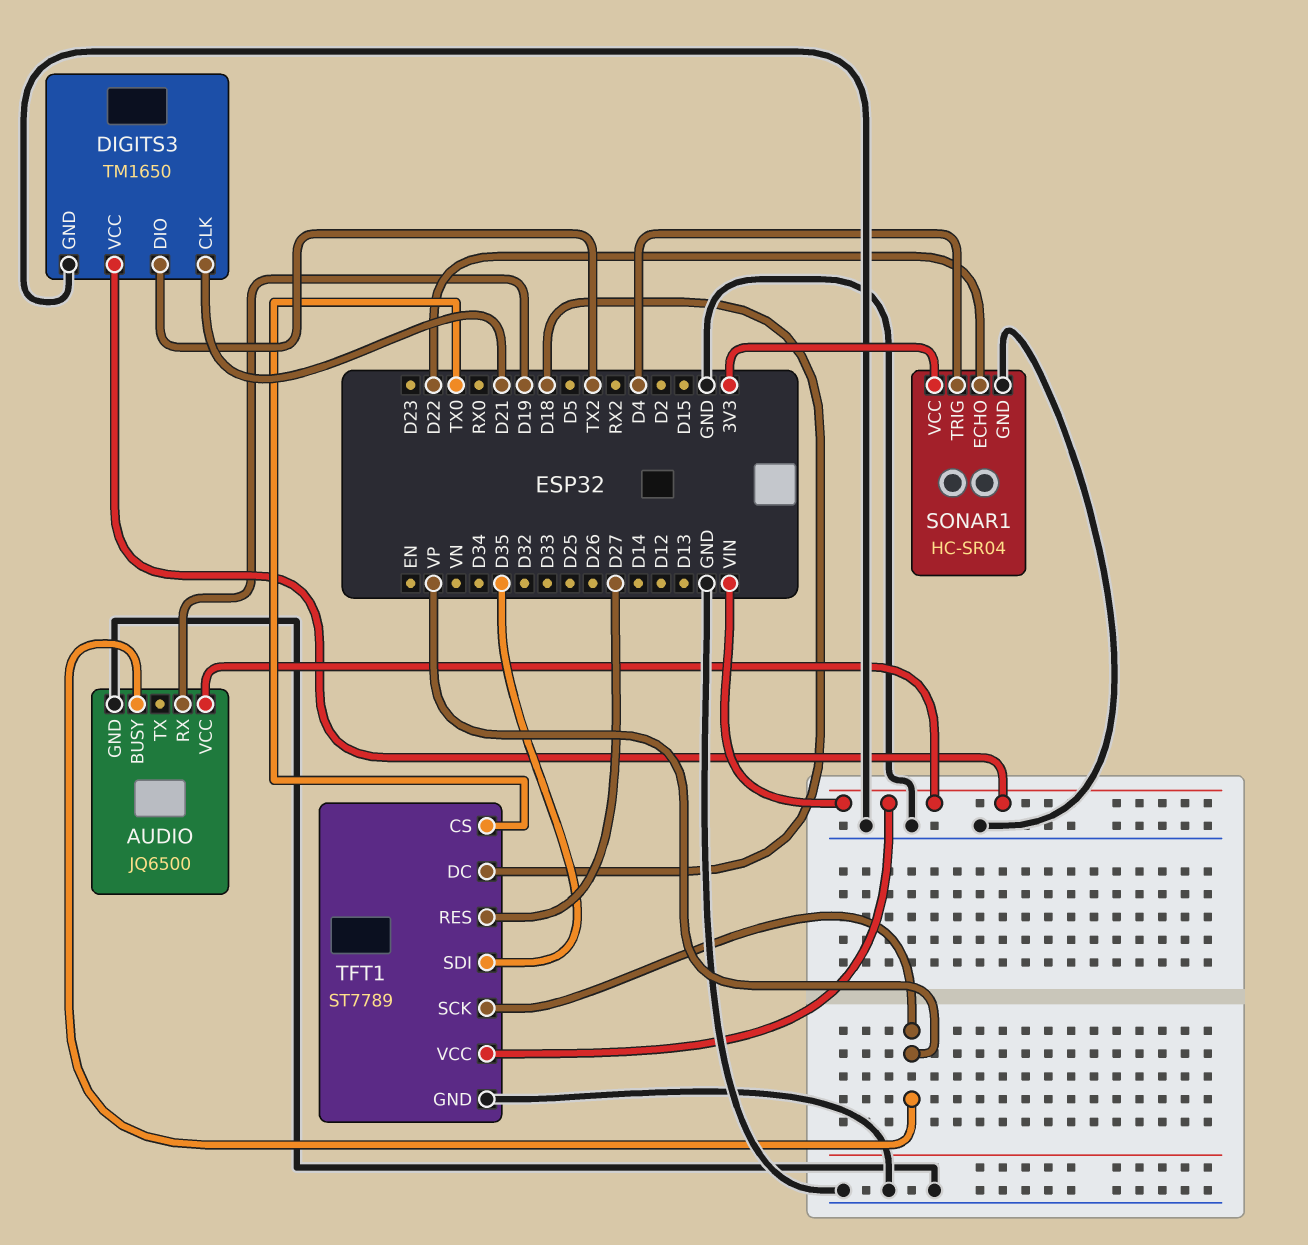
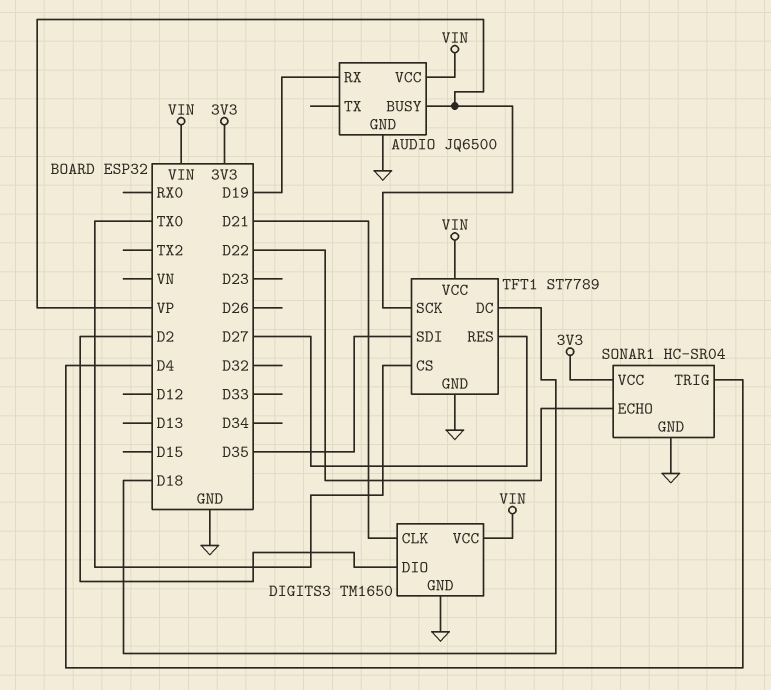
DIGITS3 pin DIO: TX2 -> D2

